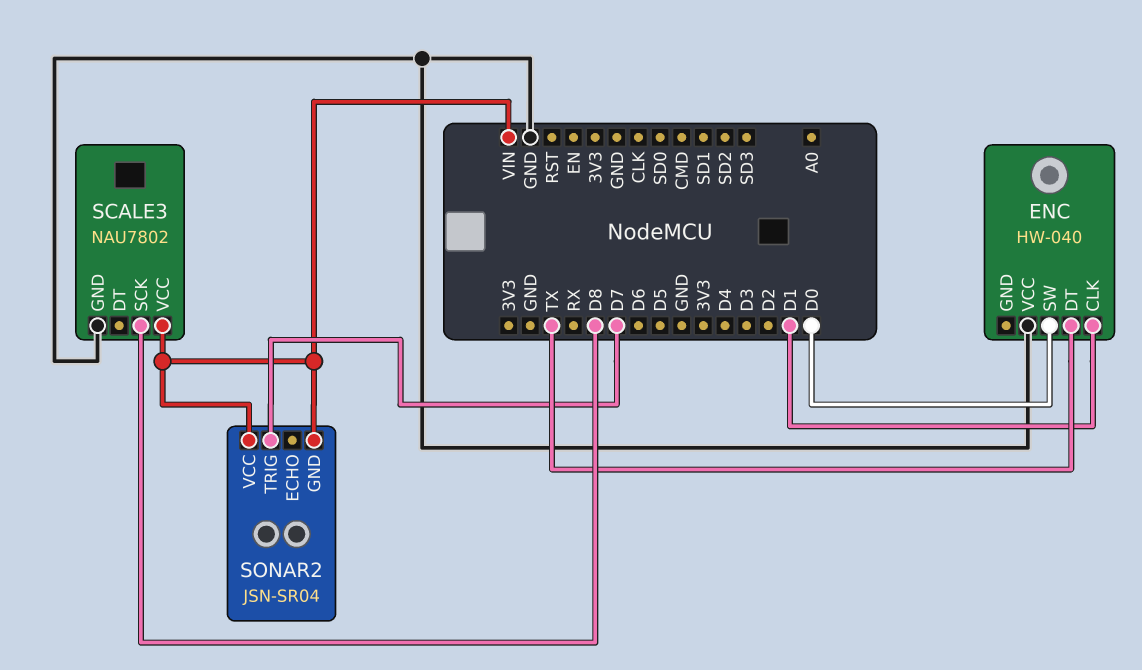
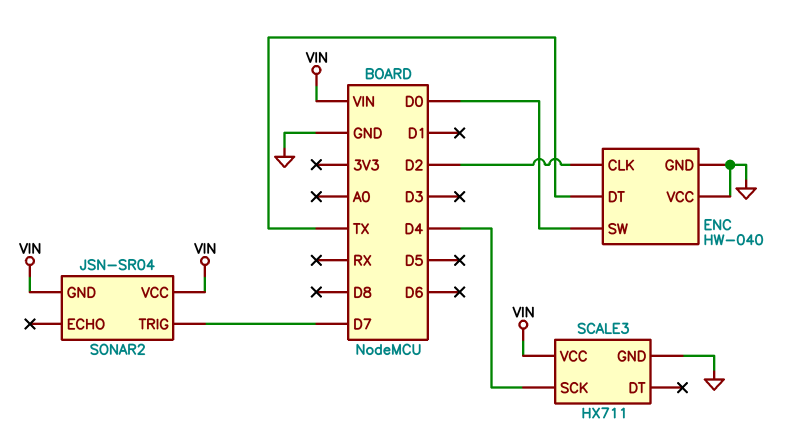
ENC pin CLK: D1 -> D2
ENC pin GND: none -> GND
SCALE3: NAU7802 -> HX711
SCALE3 pin SCK: D8 -> D4

